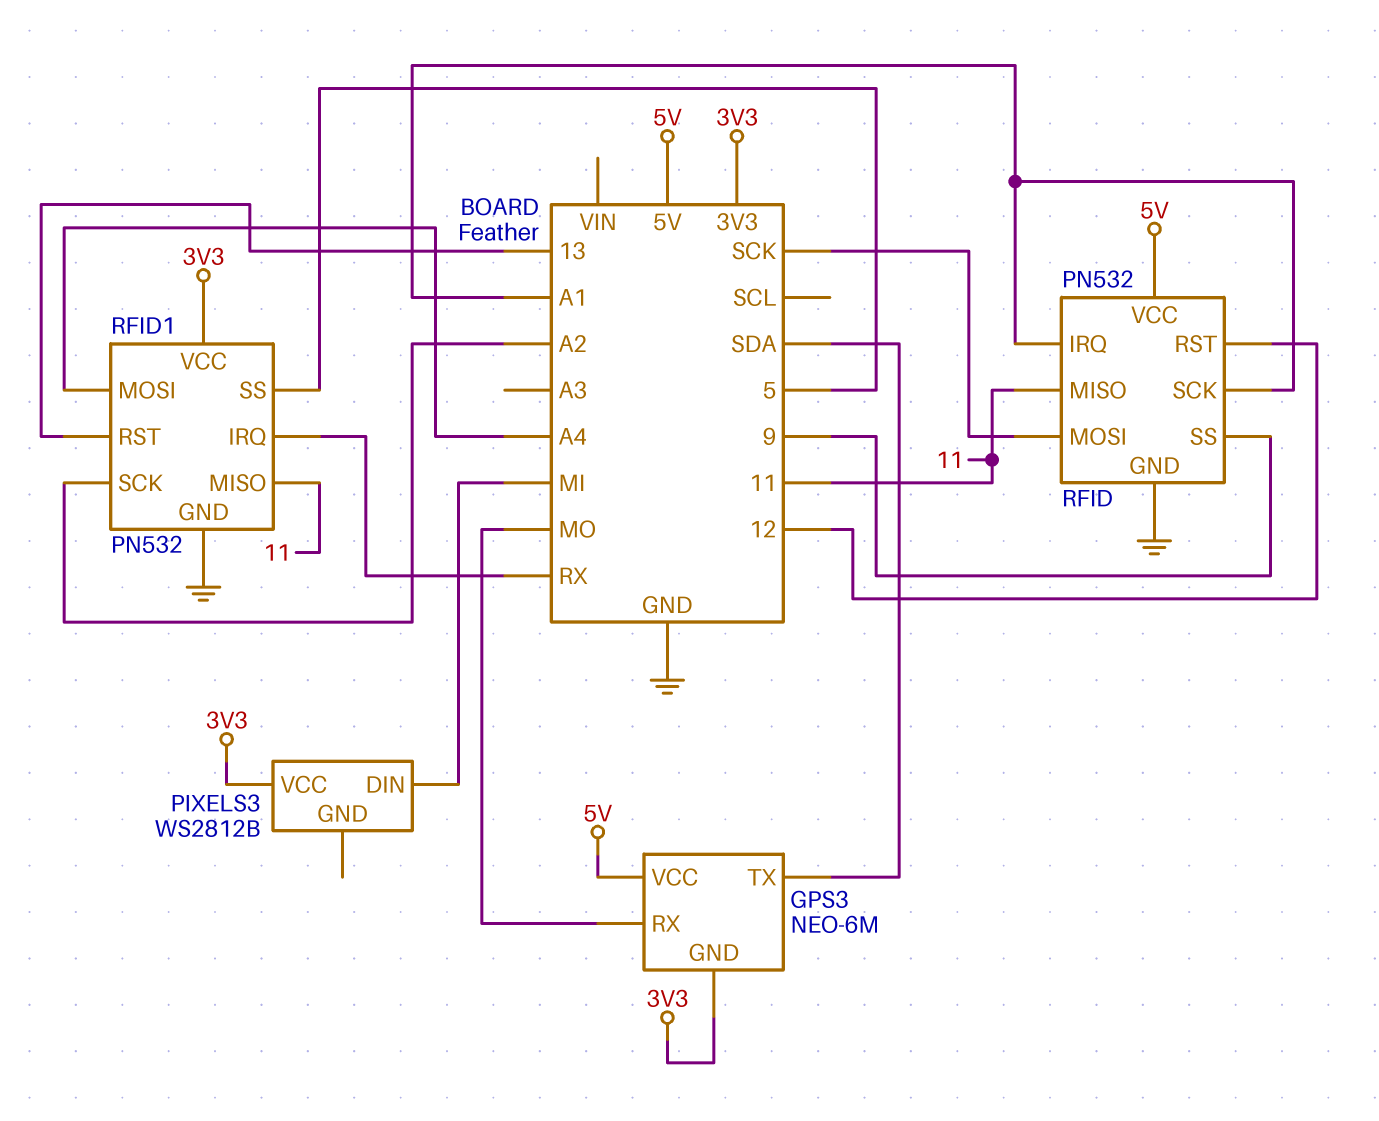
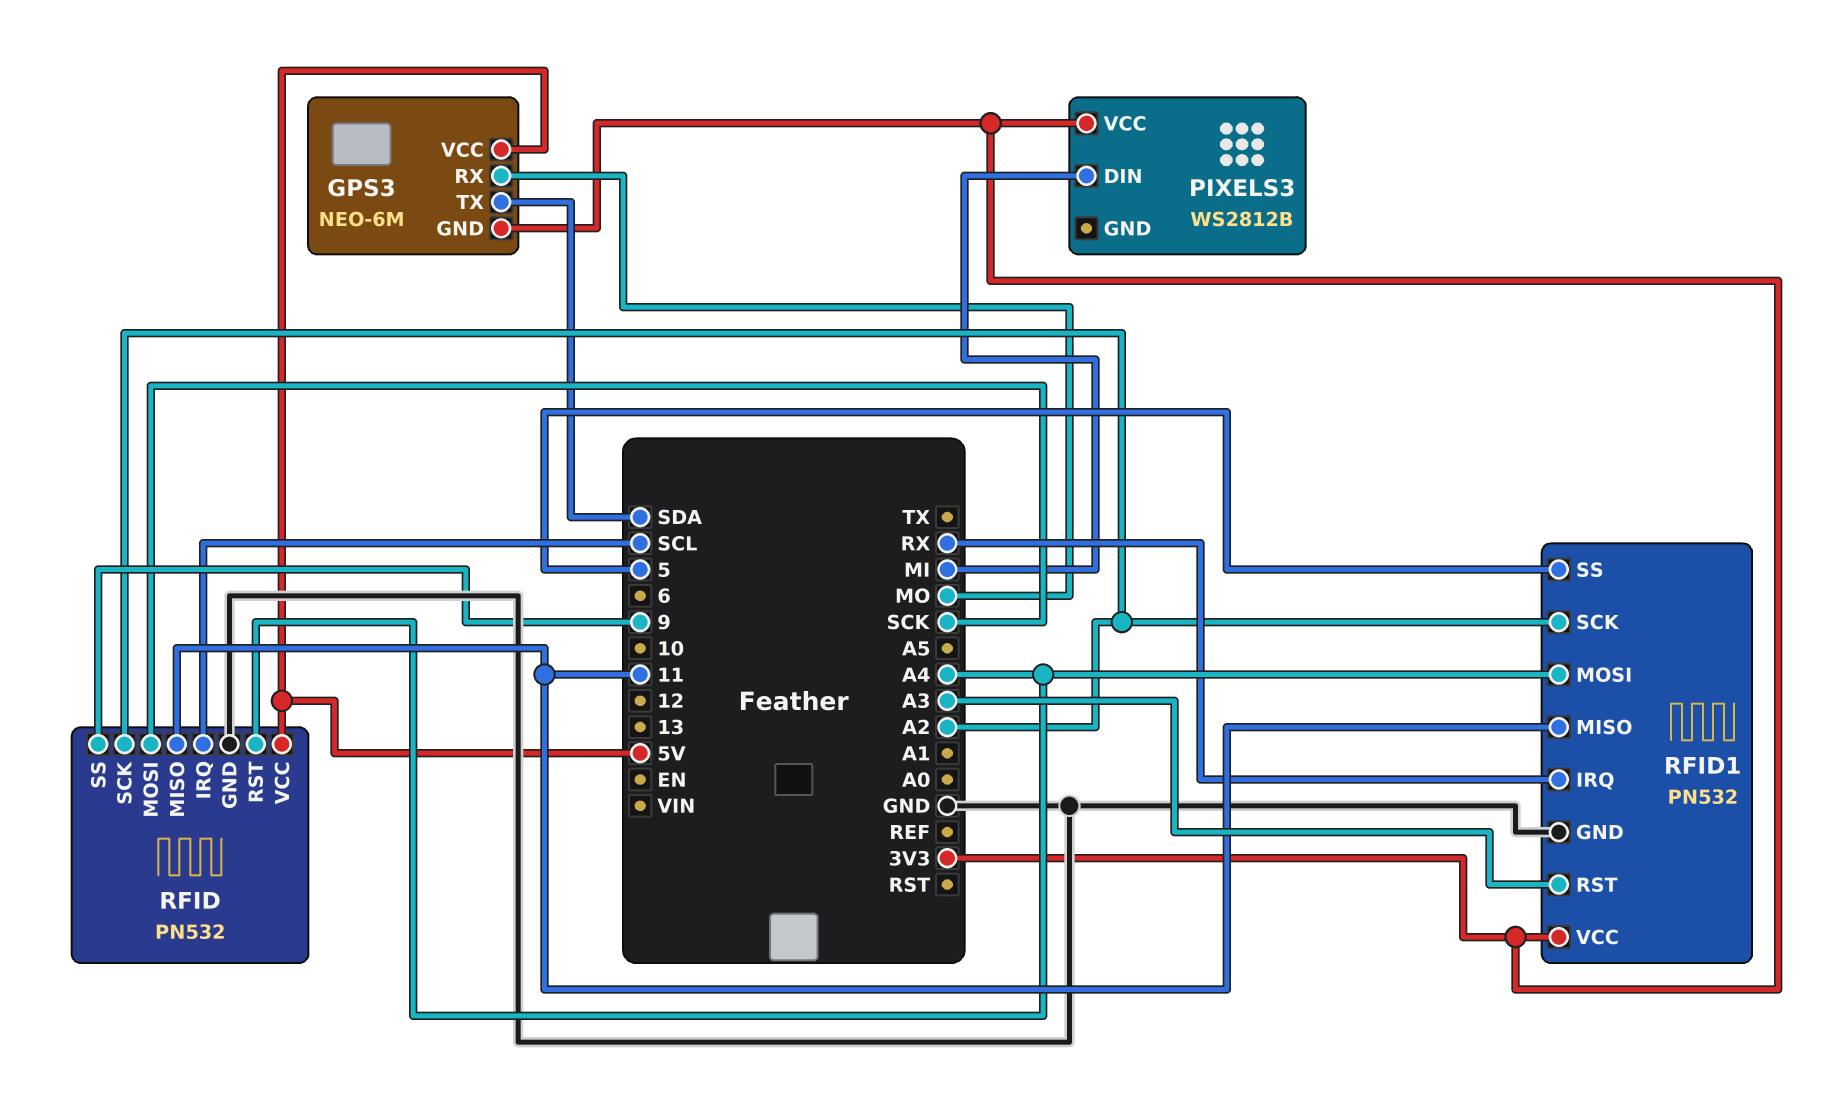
RFID pin IRQ: A1 -> SCL
RFID pin RST: 12 -> A4
RFID pin SCK: A1 -> A2
RFID1 pin RST: 13 -> A3

